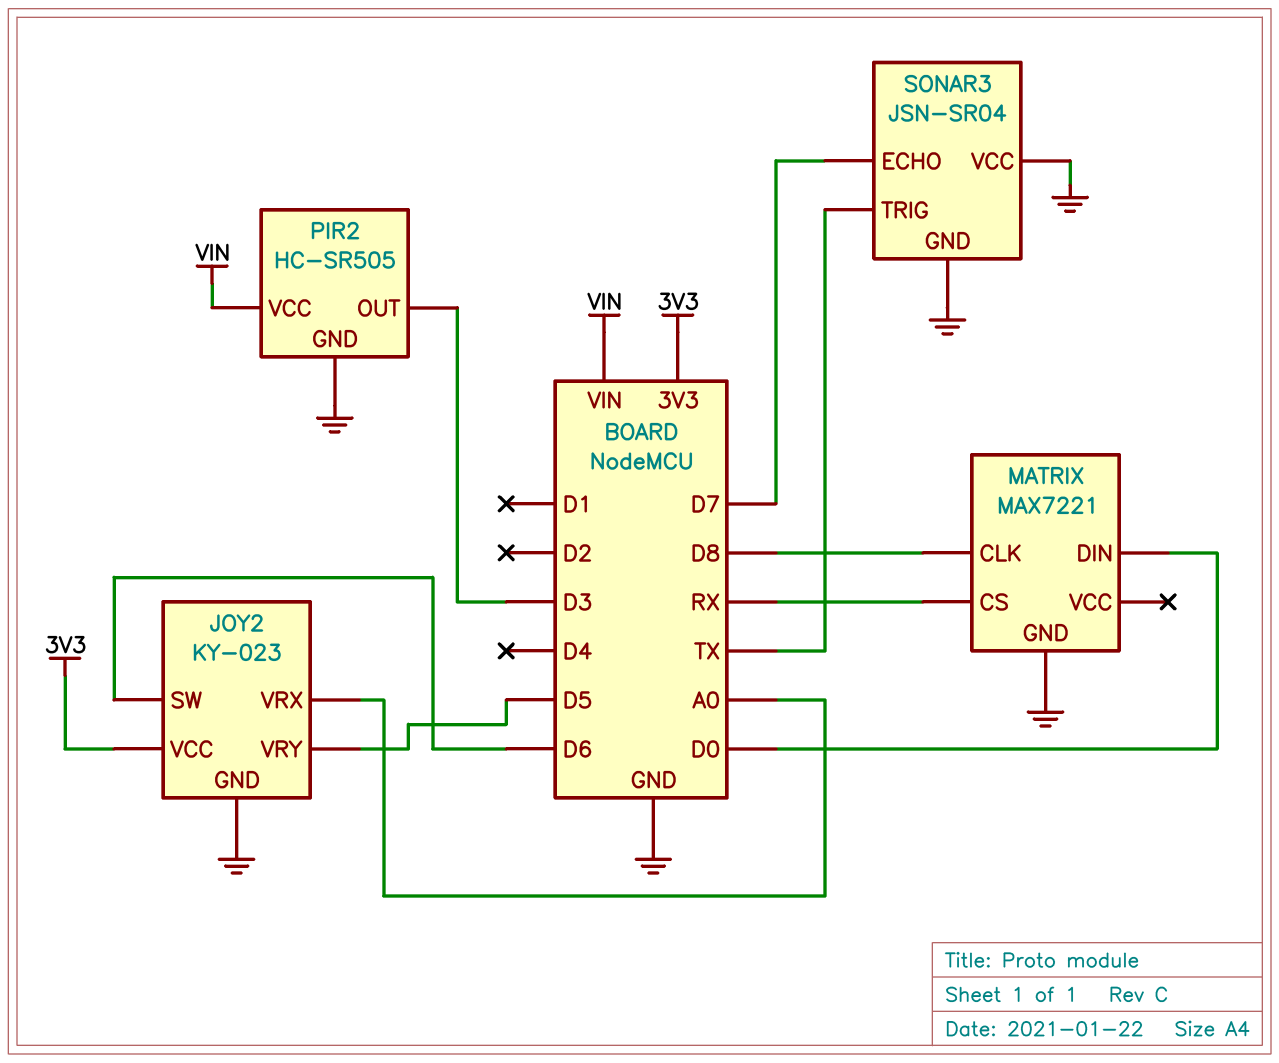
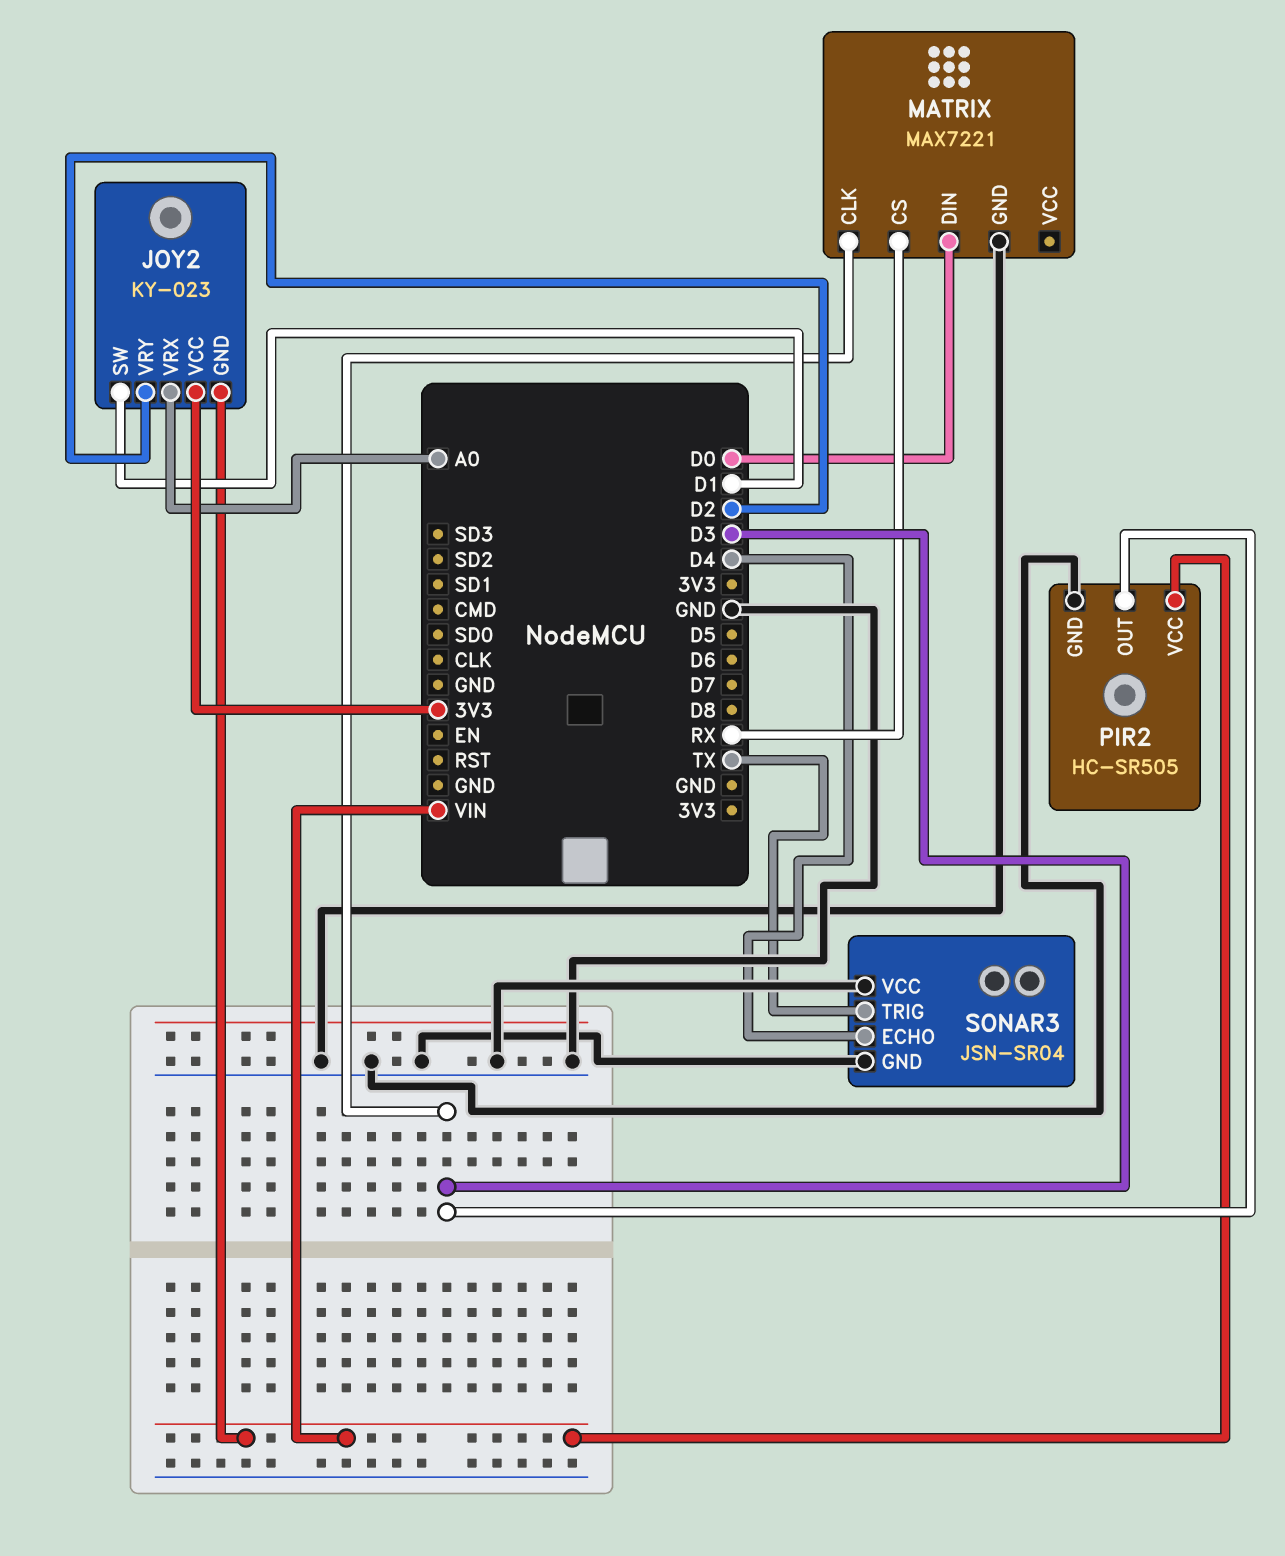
JOY2 pin GND: GND -> VIN
JOY2 pin SW: D6 -> D1
JOY2 pin VRY: D5 -> D2
MATRIX pin CLK: D8 -> D3
SONAR3 pin ECHO: D7 -> D4

